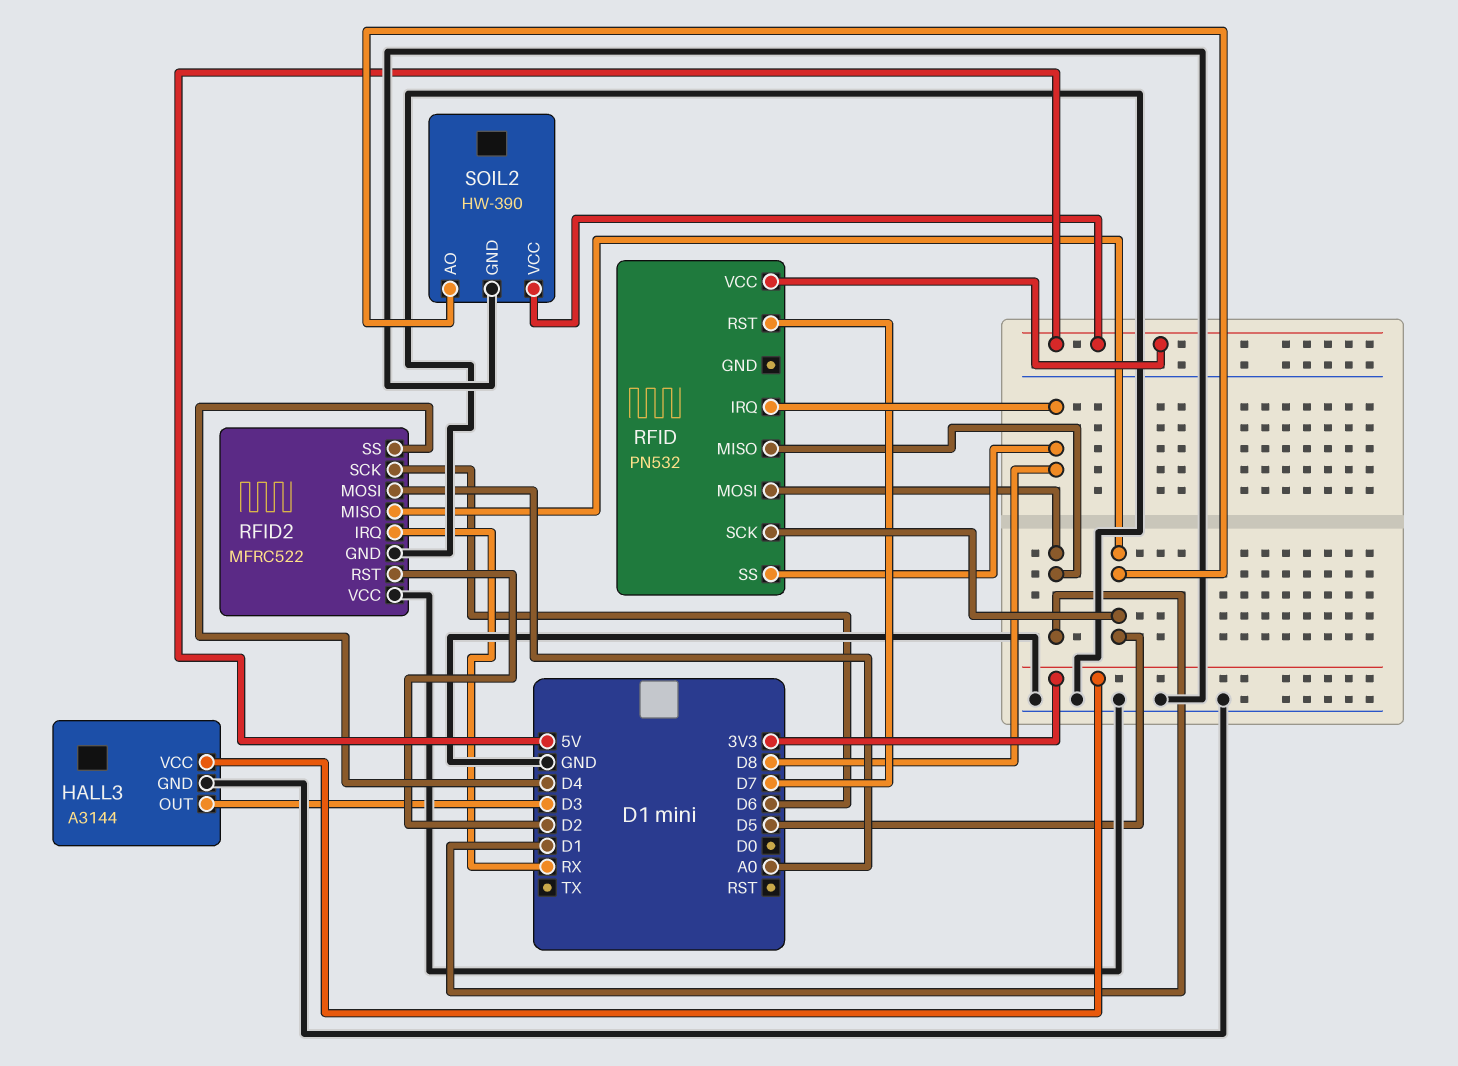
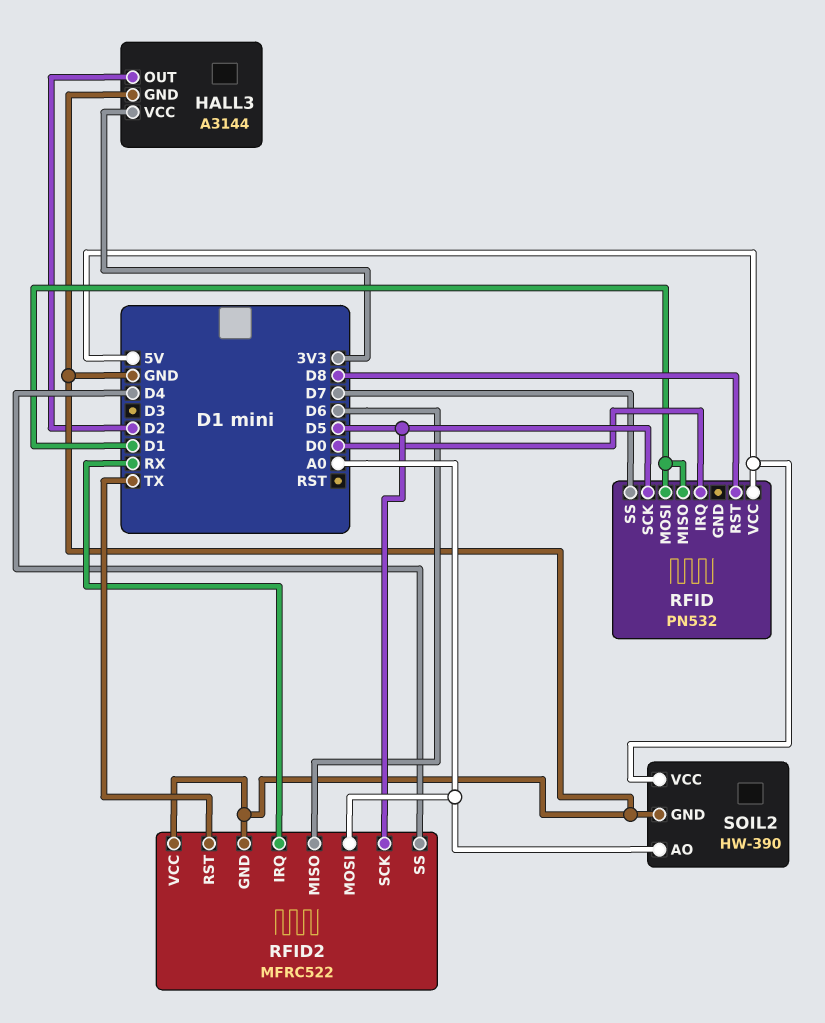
HALL3 pin OUT: D3 -> D2
RFID pin IRQ: D8 -> D0
RFID pin RST: D7 -> D8
RFID pin SS: D8 -> D7
RFID2 pin MISO: D5 -> D6
RFID2 pin RST: D2 -> TX
RFID2 pin SCK: D6 -> D5
SOIL2 pin AO: D5 -> A0

